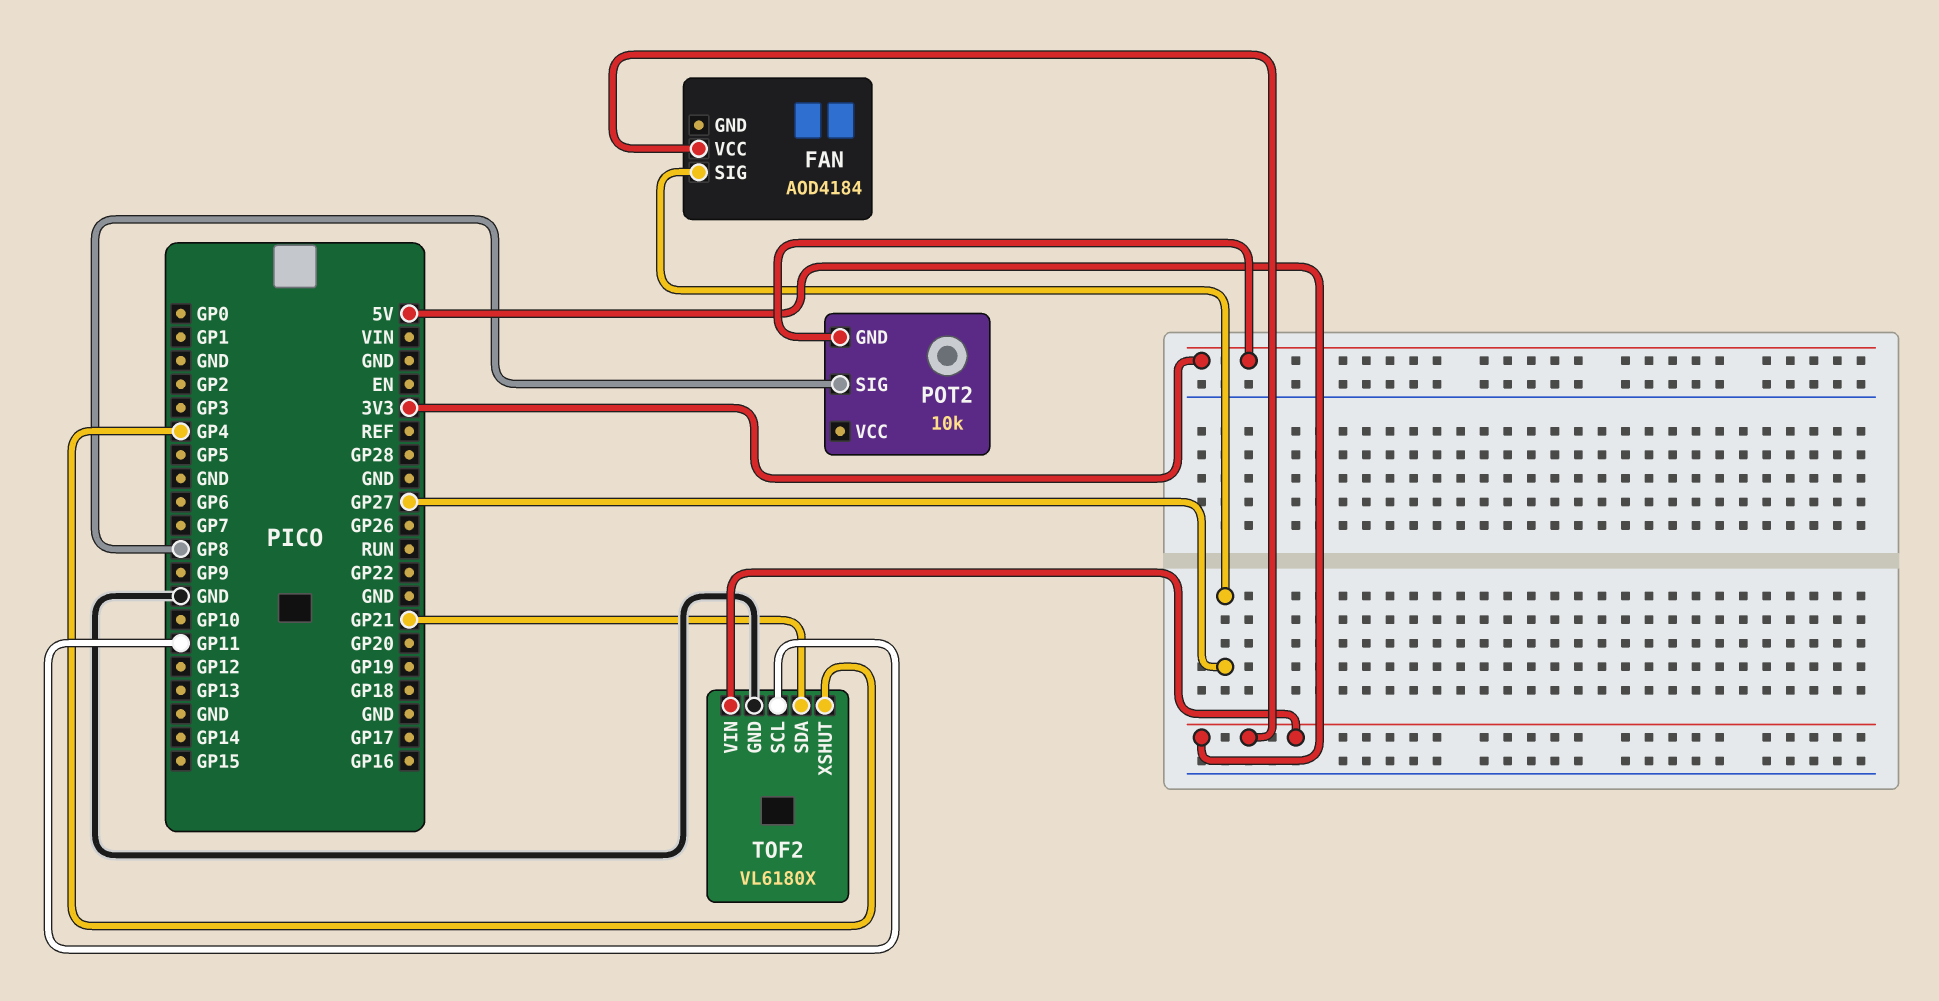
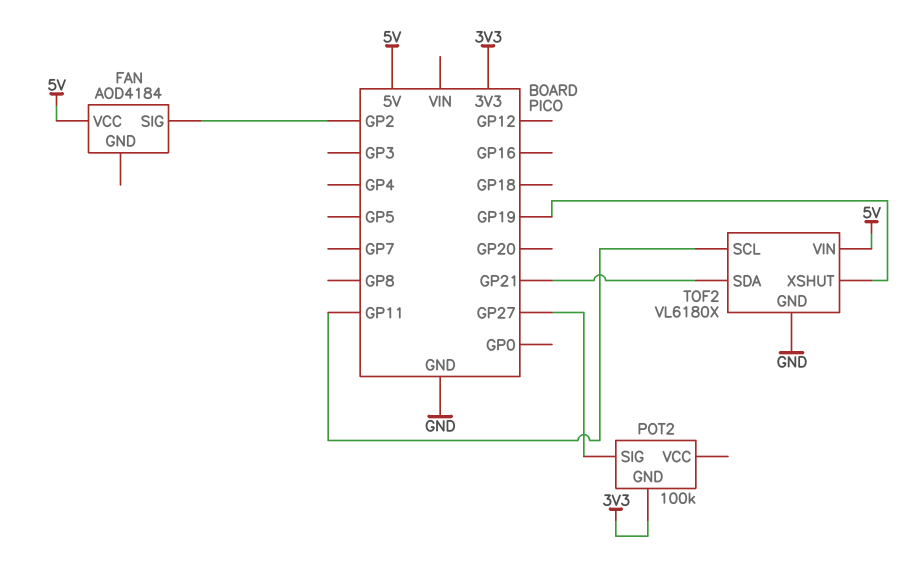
FAN pin SIG: GP27 -> GP2
POT2: 10k -> 100k
POT2 pin SIG: GP8 -> GP27
TOF2 pin XSHUT: GP4 -> GP19

